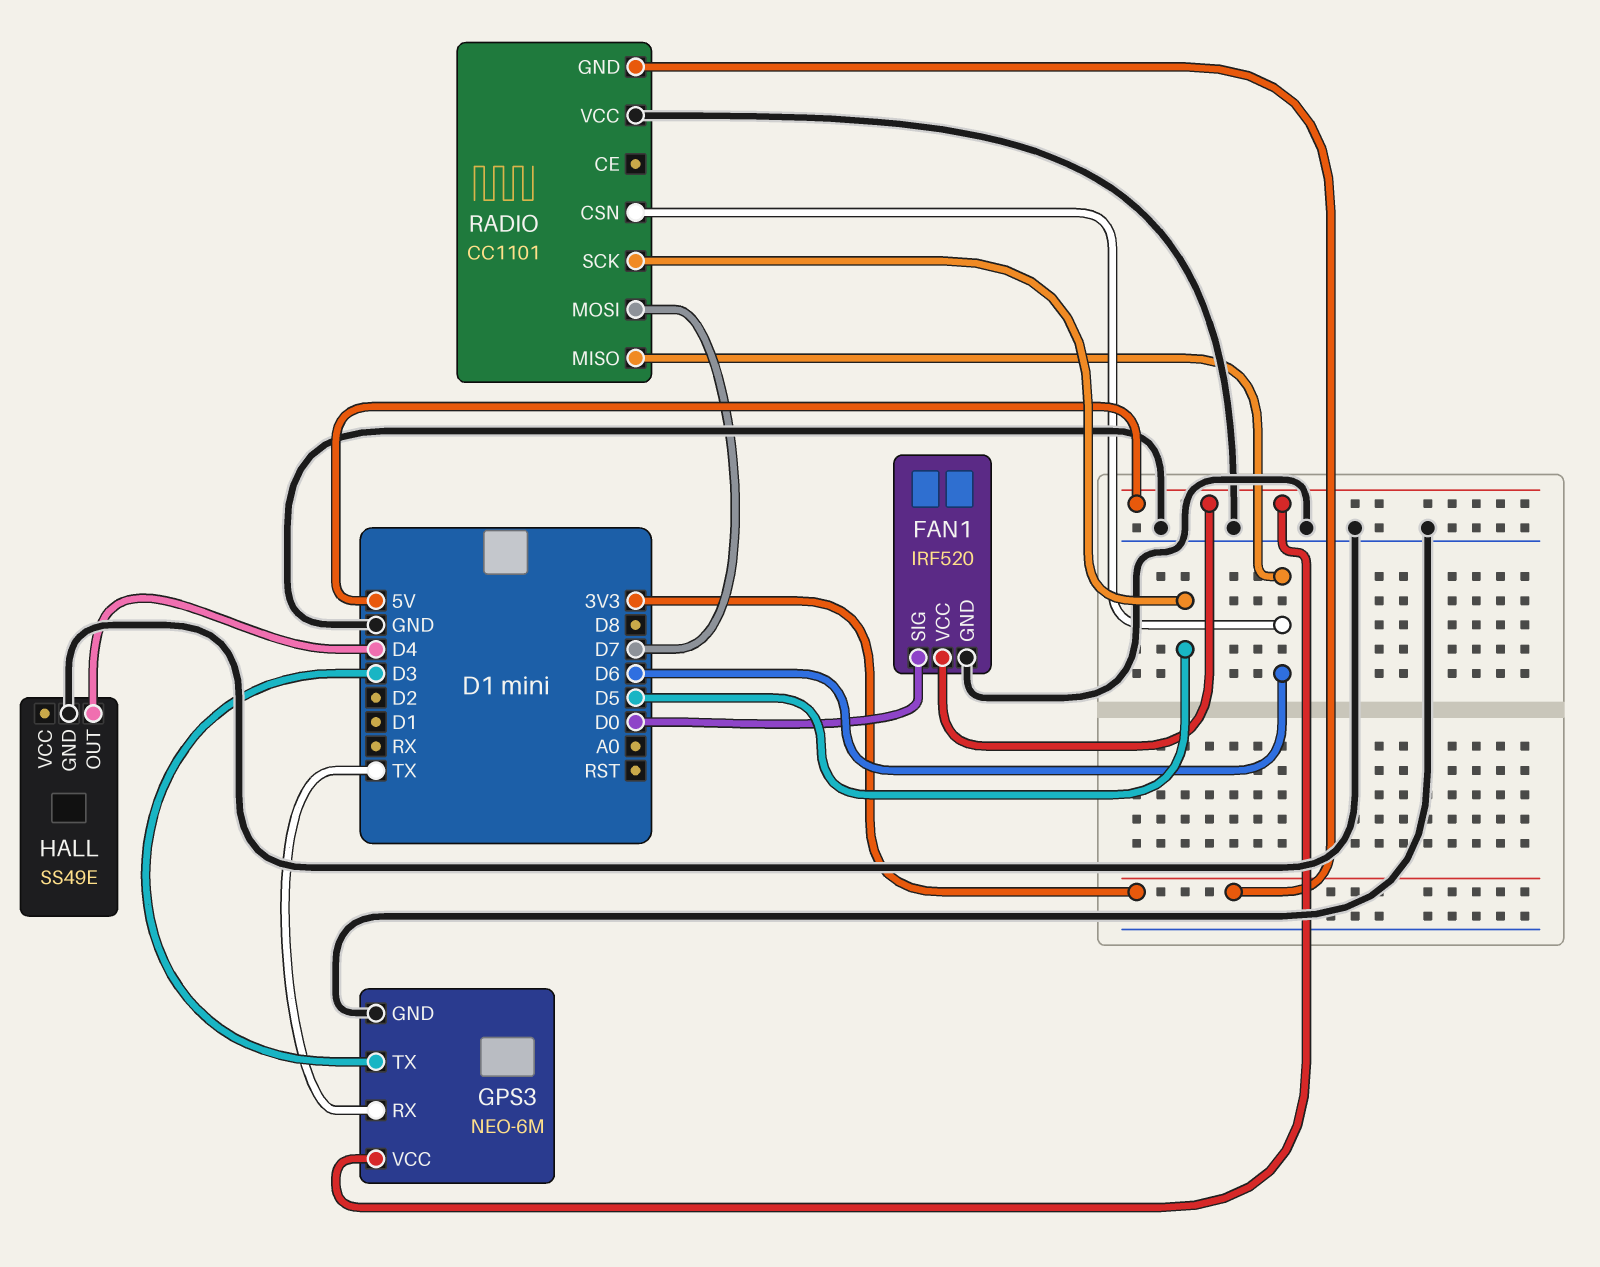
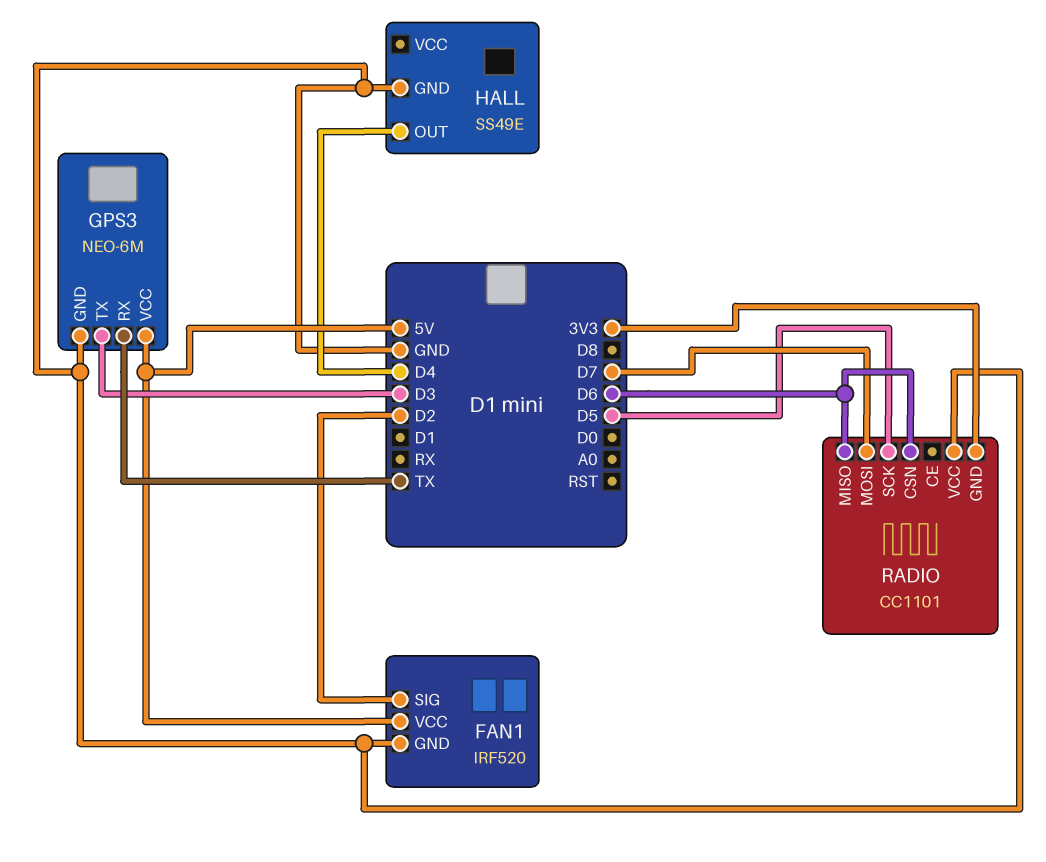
FAN1 pin SIG: D0 -> D2

